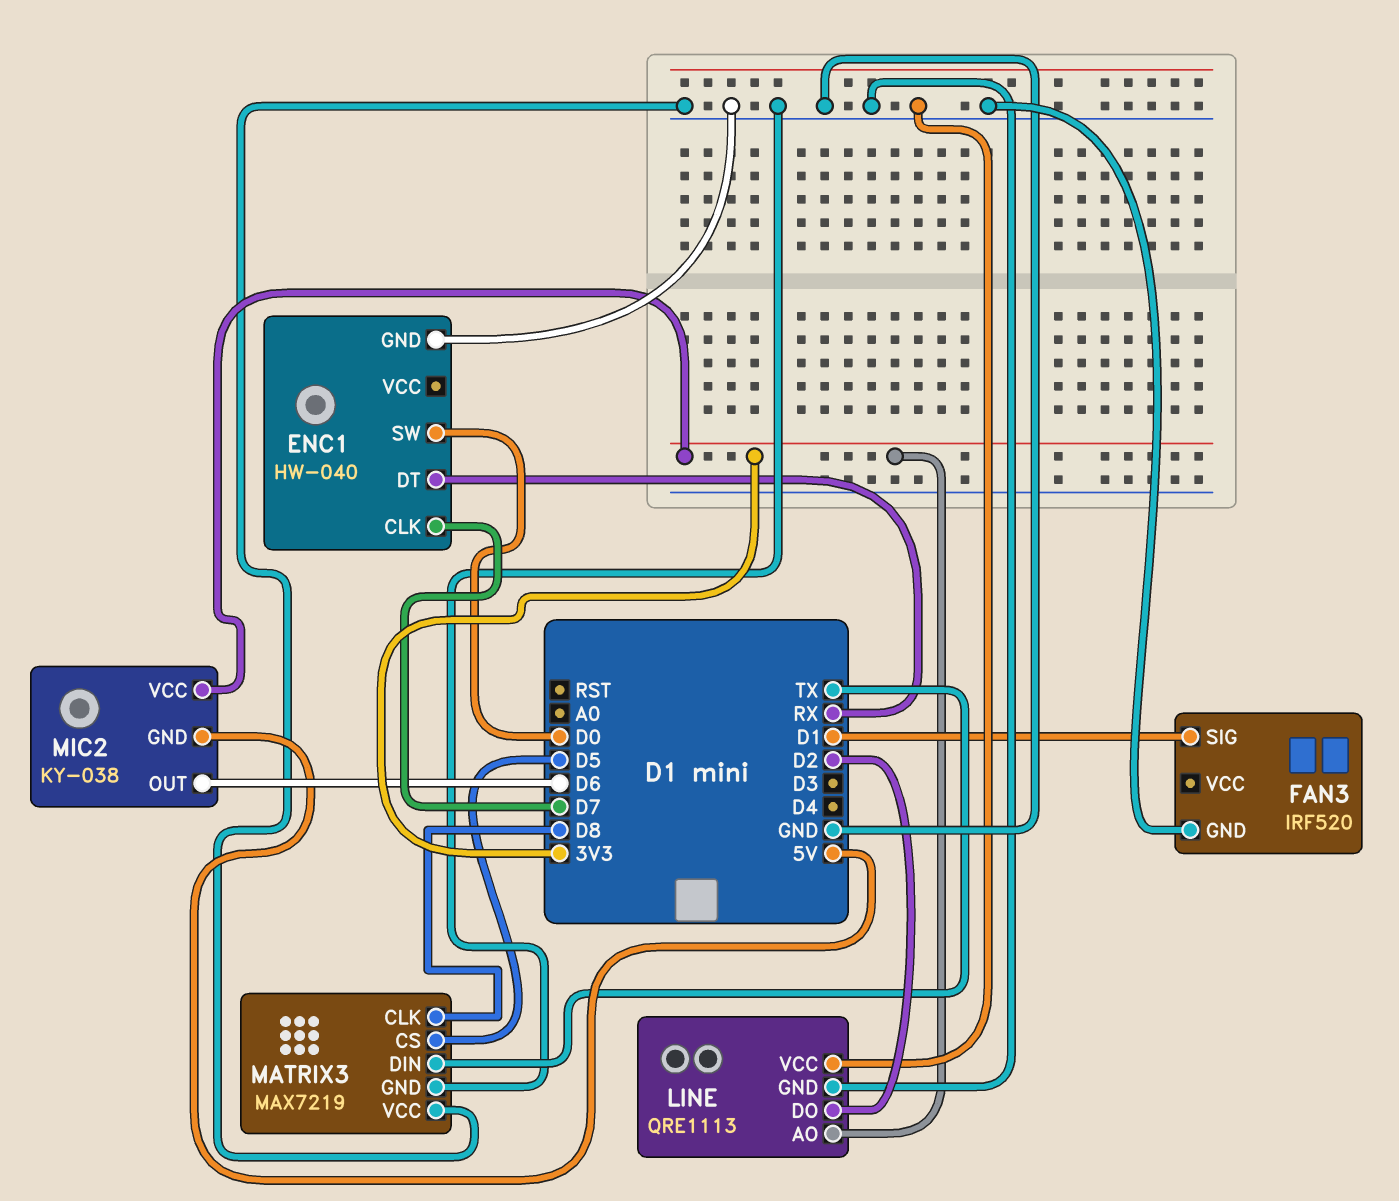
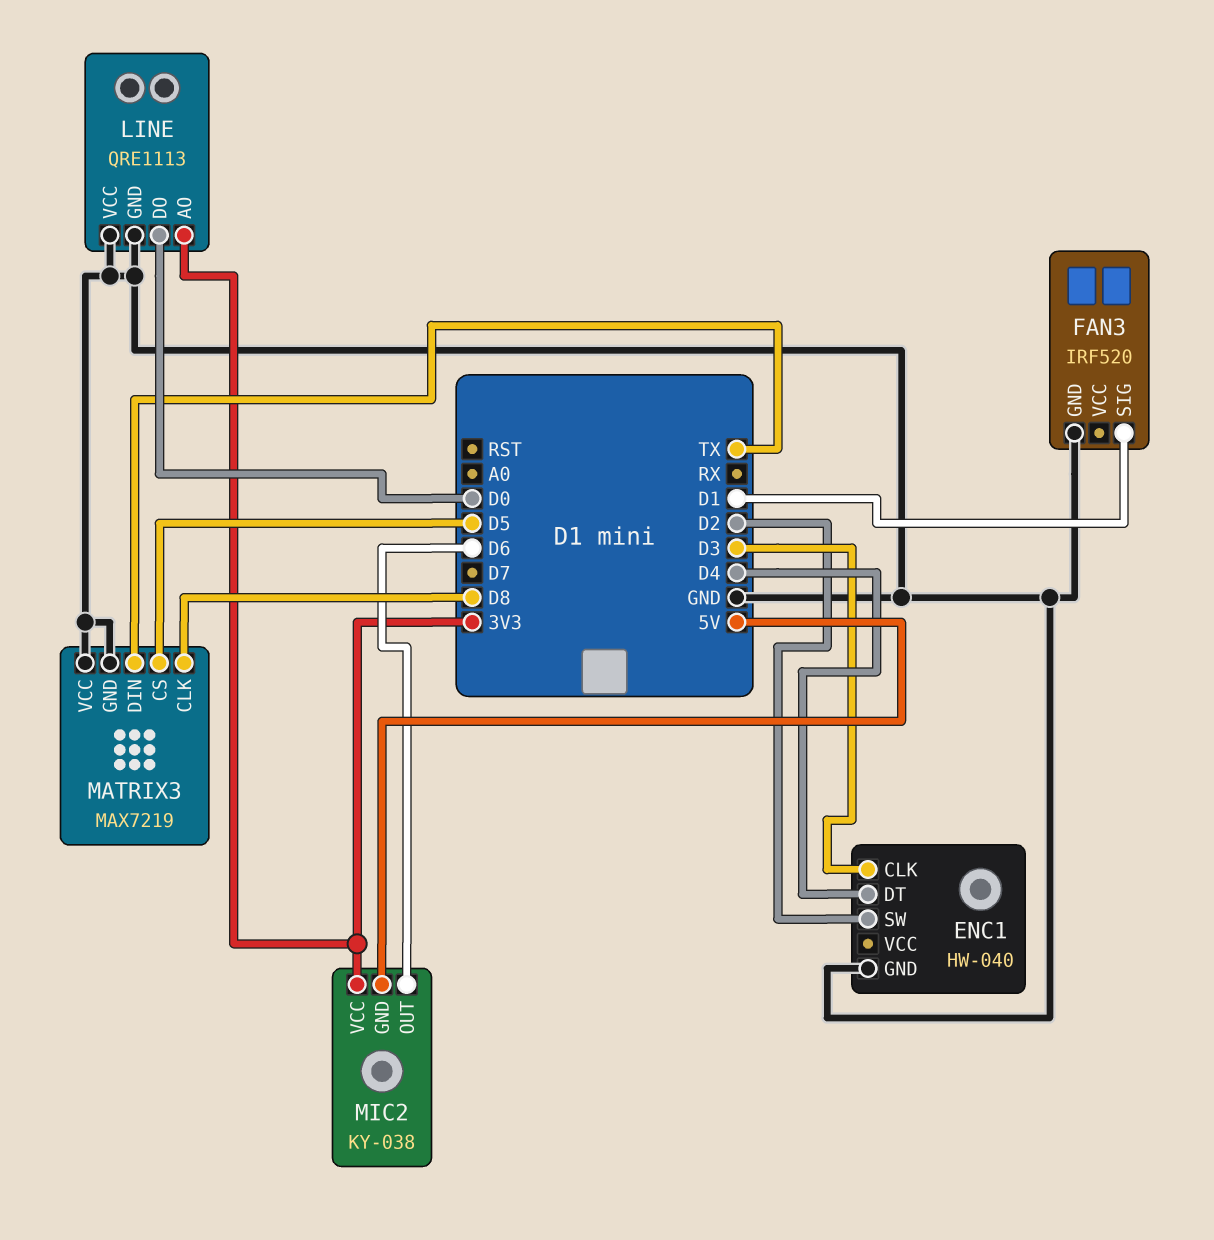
ENC1 pin CLK: D7 -> D3
ENC1 pin DT: RX -> D4
ENC1 pin SW: D0 -> D2
LINE pin DO: D2 -> D0

